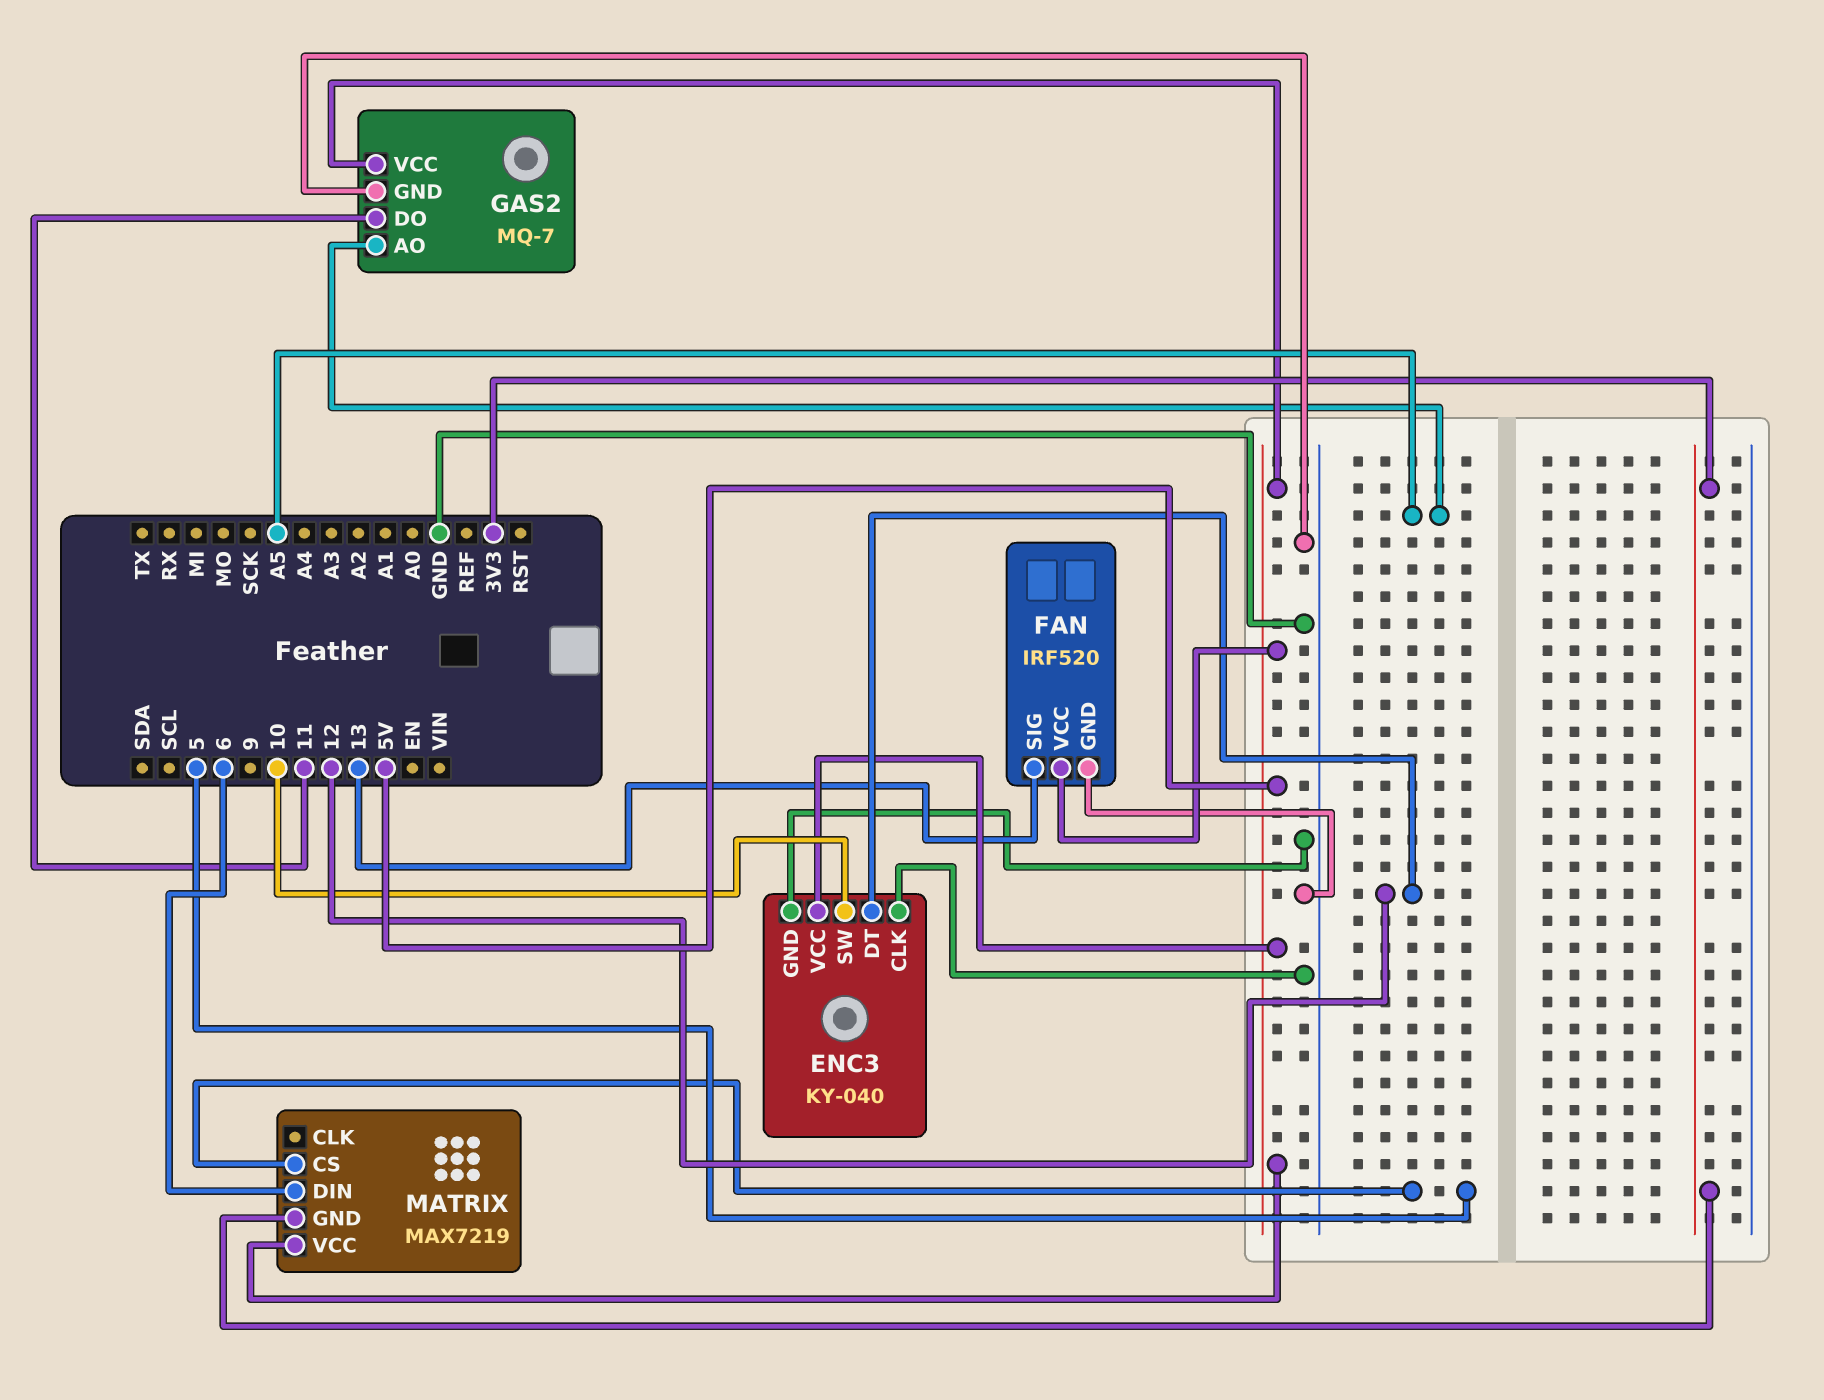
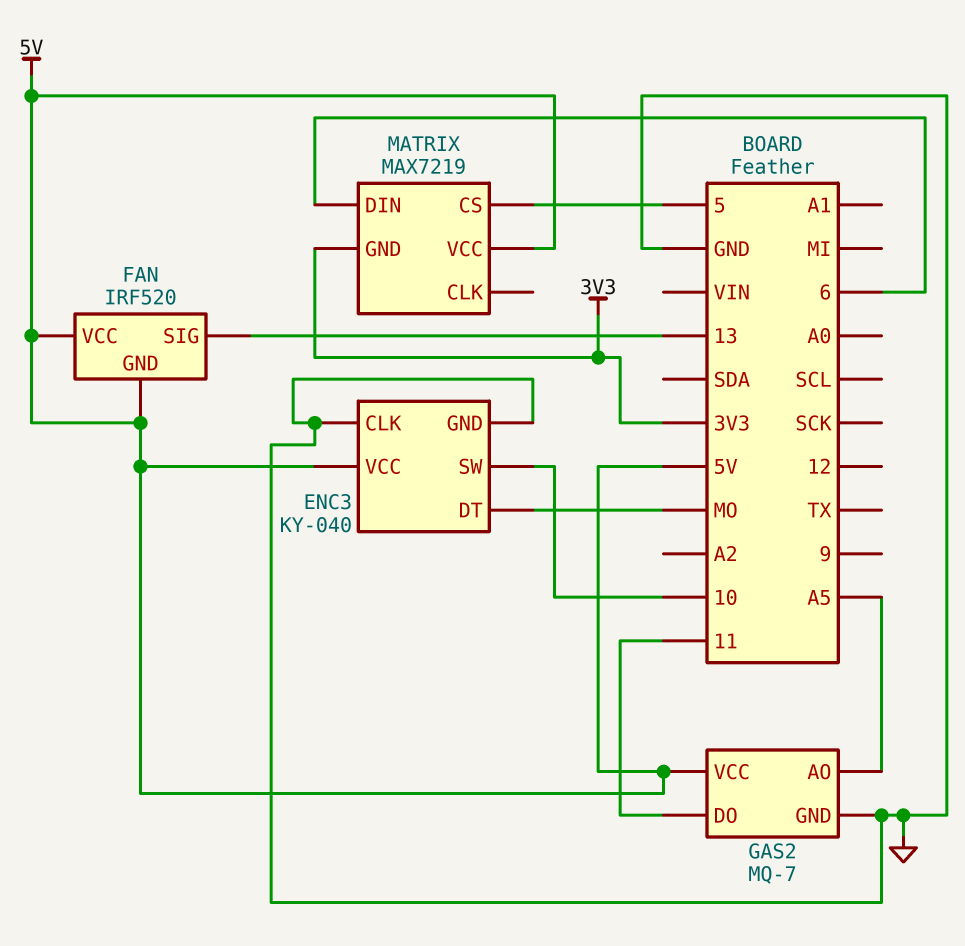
ENC3 pin DT: 12 -> MO
FAN pin GND: GND -> 5V

